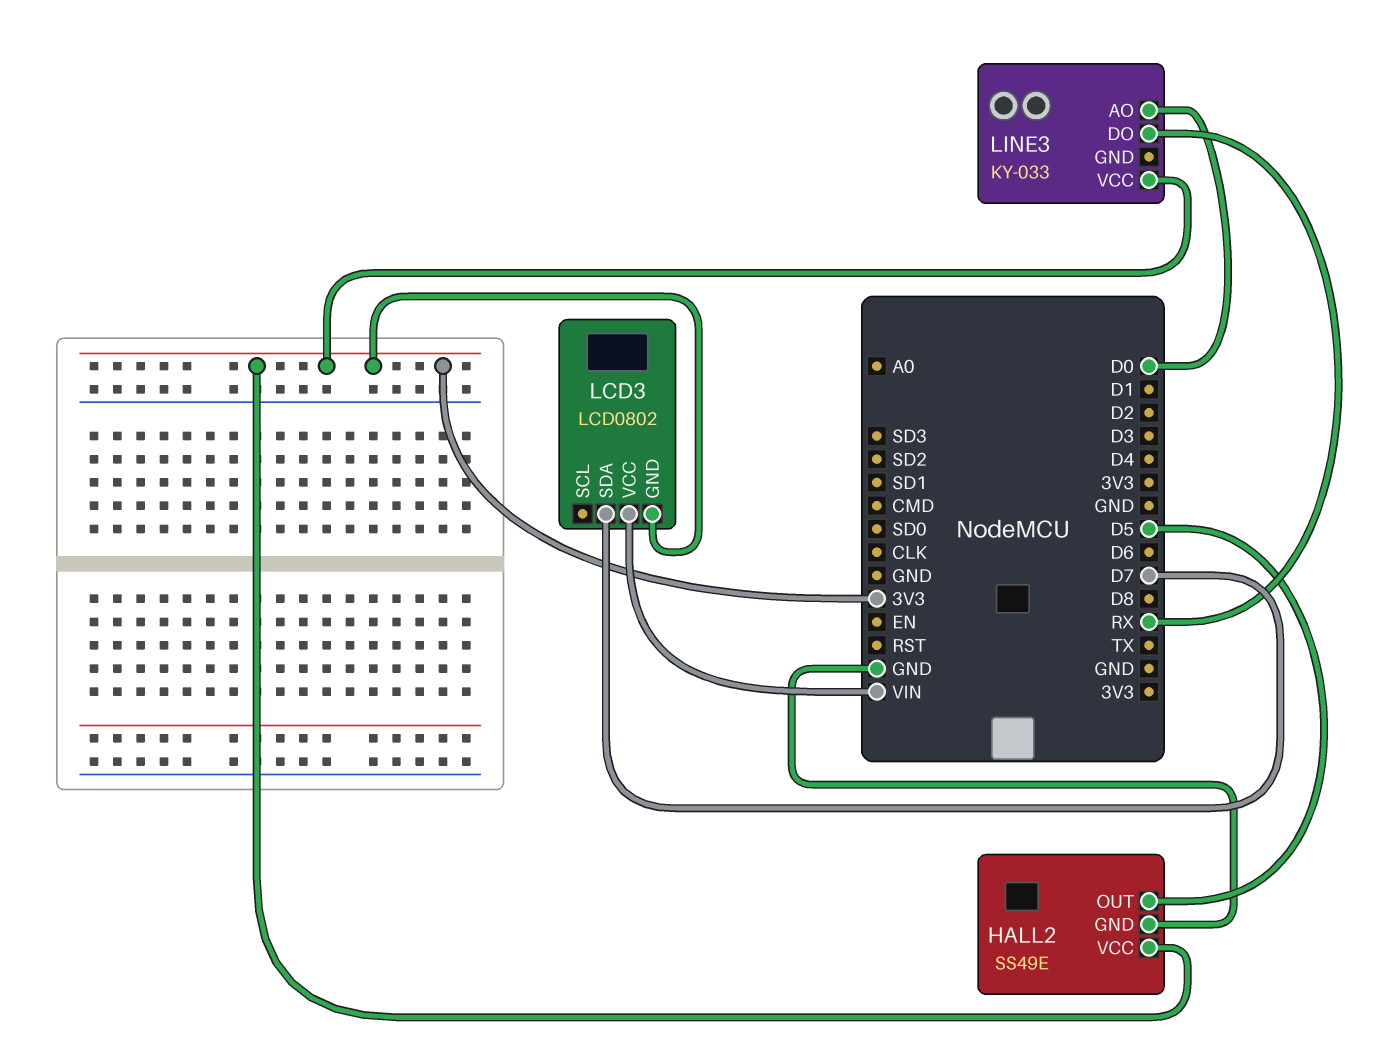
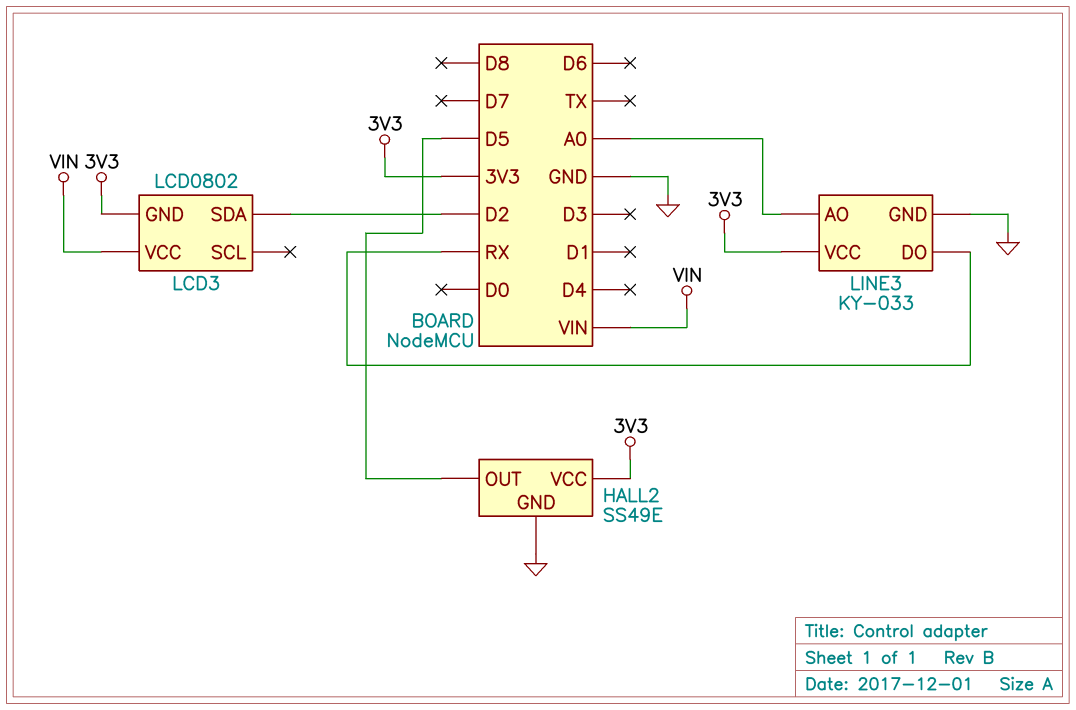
LCD3 pin SDA: D7 -> D2
LINE3 pin AO: D0 -> A0
LINE3 pin GND: none -> GND

